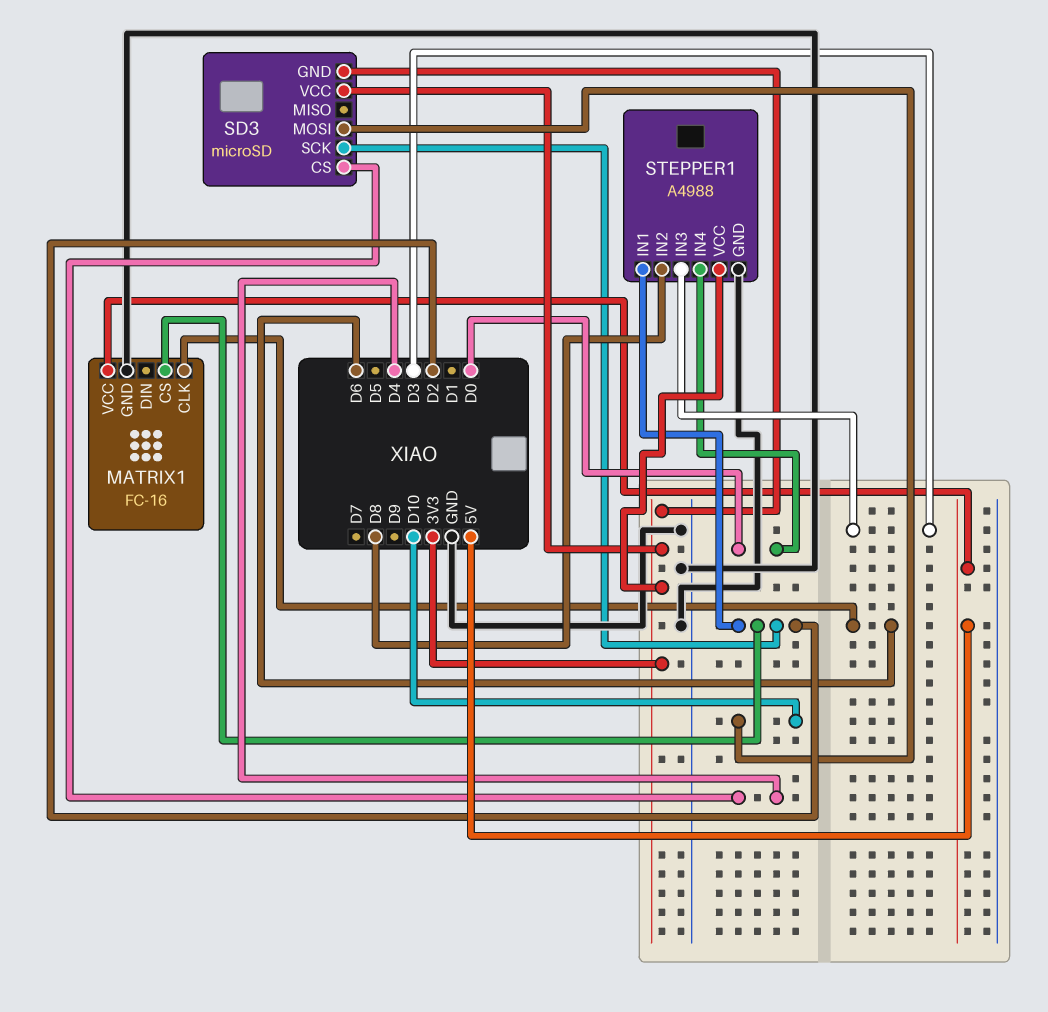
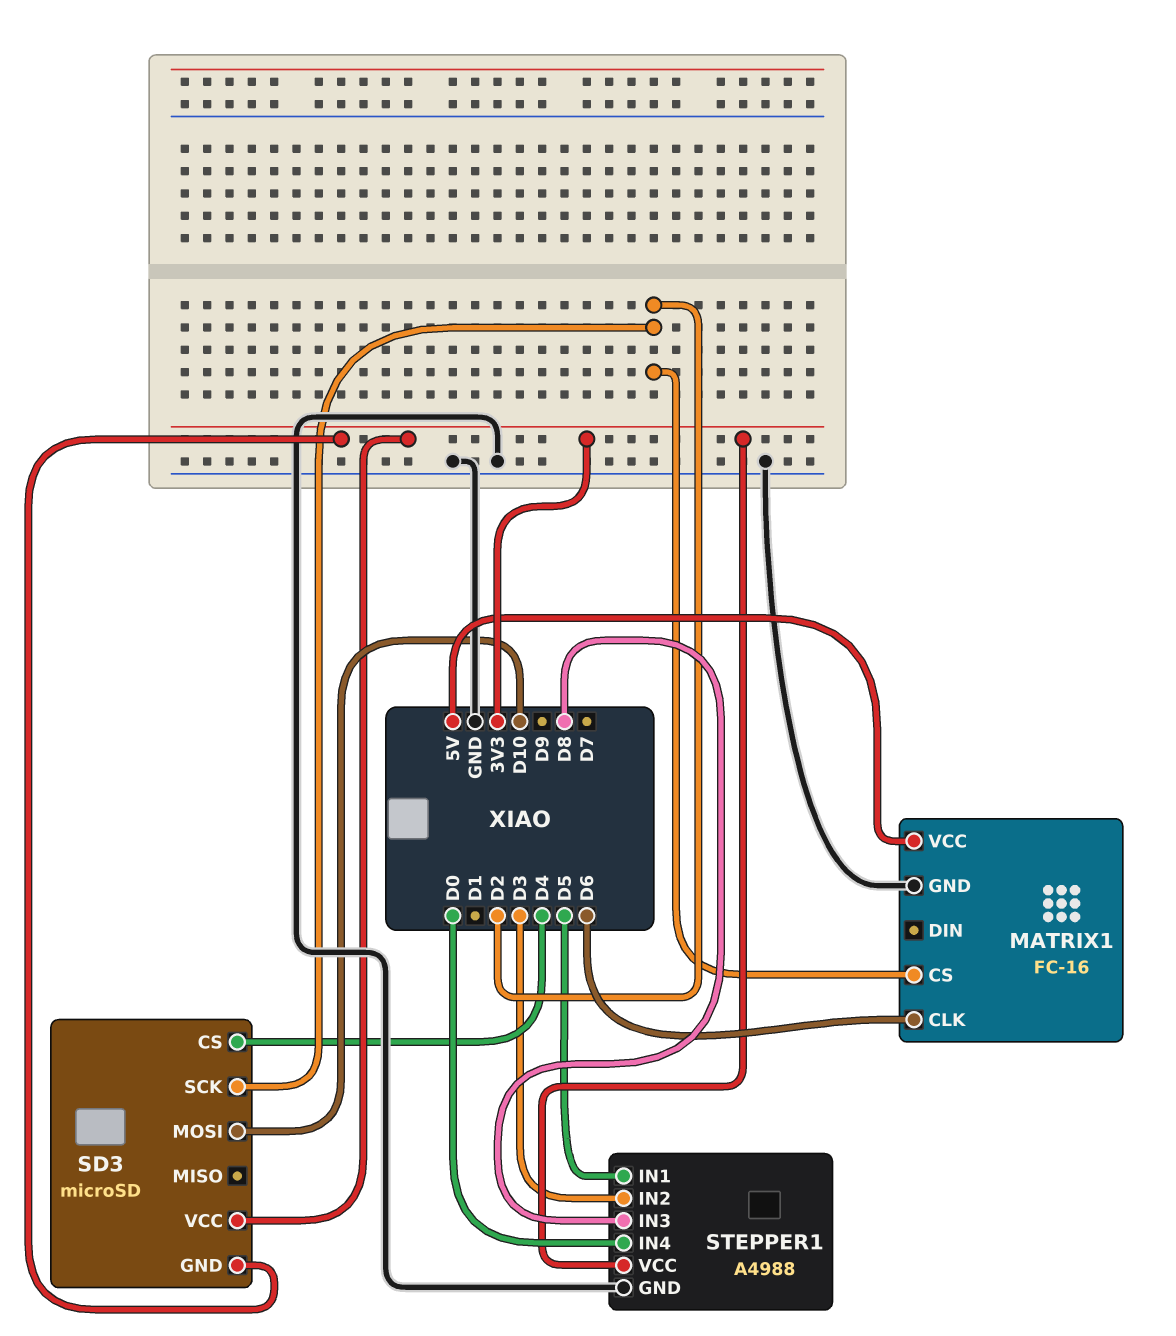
STEPPER1 pin IN1: D2 -> D5
STEPPER1 pin IN2: D8 -> D3
STEPPER1 pin IN3: D3 -> D8

